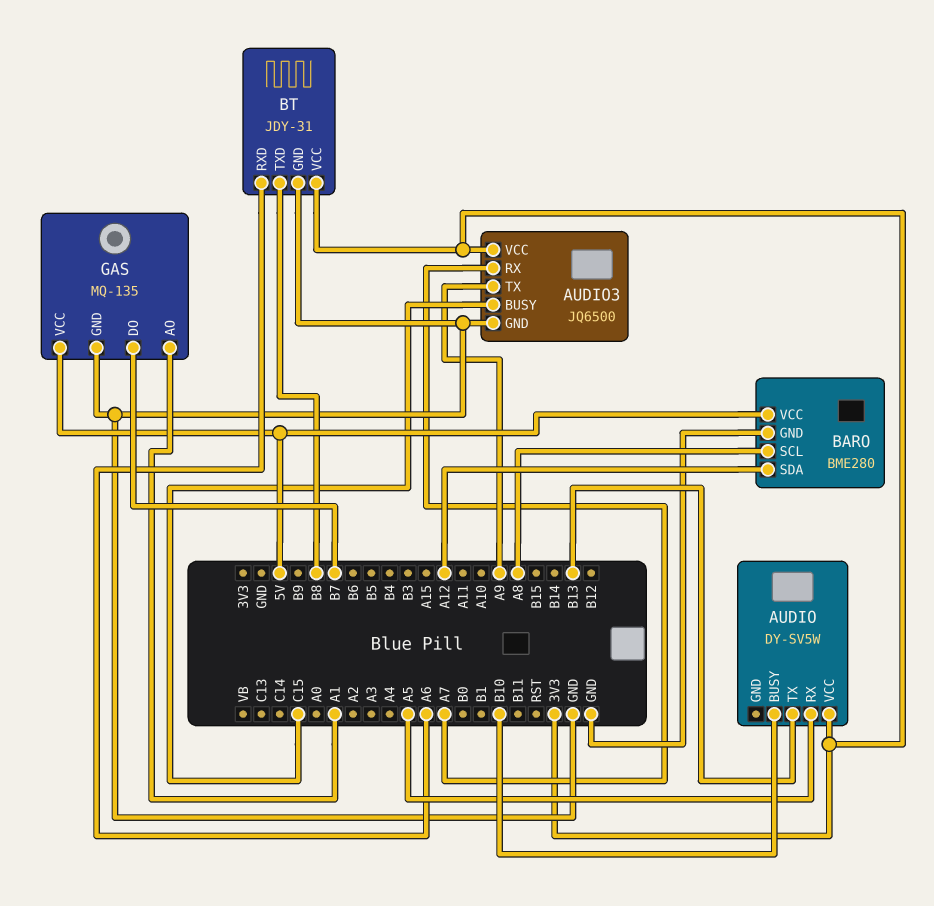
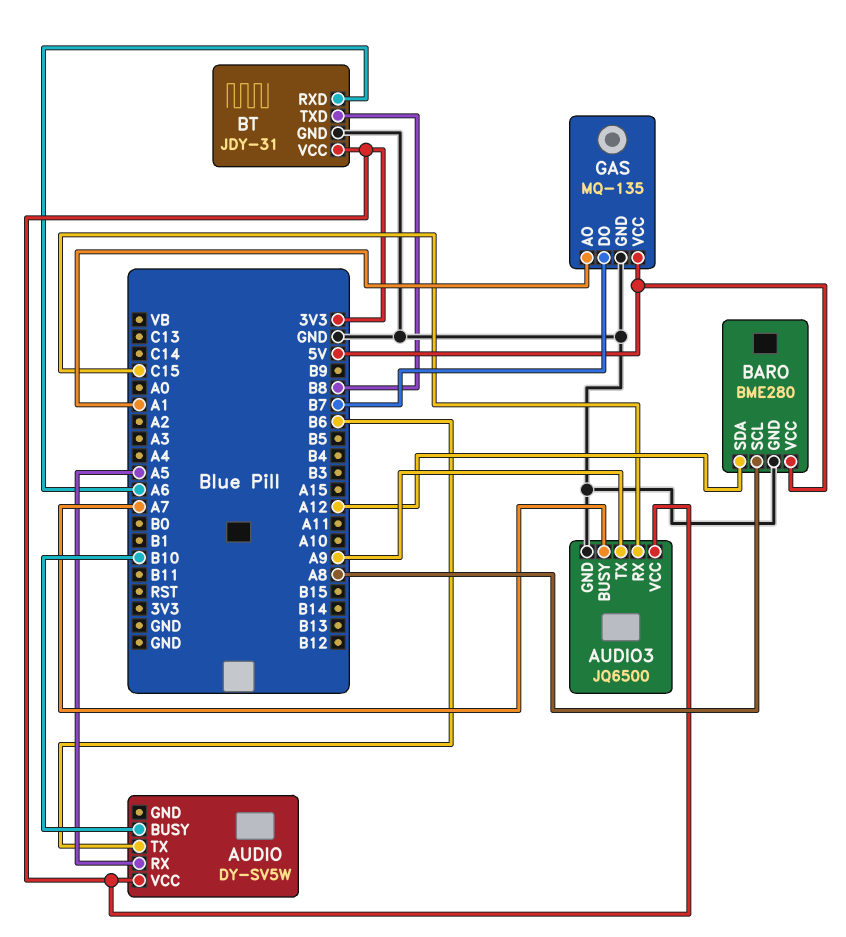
AUDIO pin TX: B13 -> B6
AUDIO3 pin BUSY: C15 -> A7
AUDIO3 pin RX: A7 -> C15

